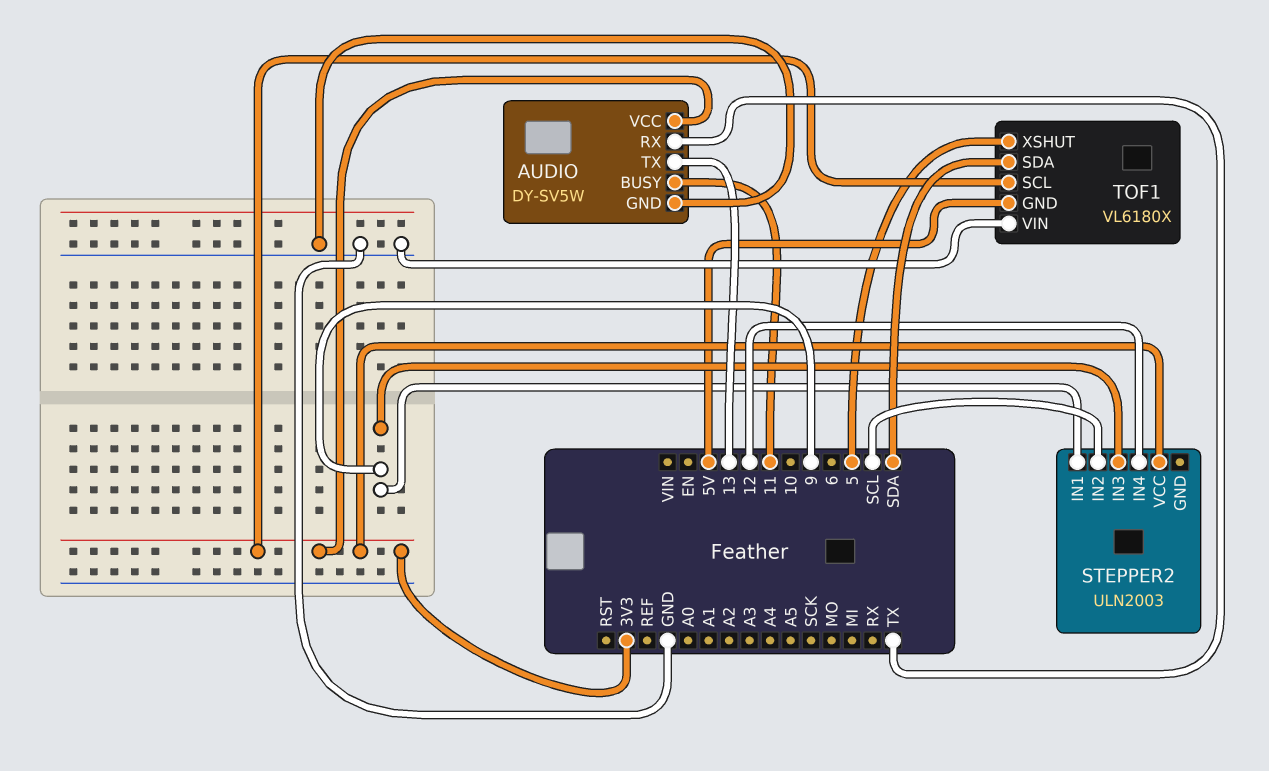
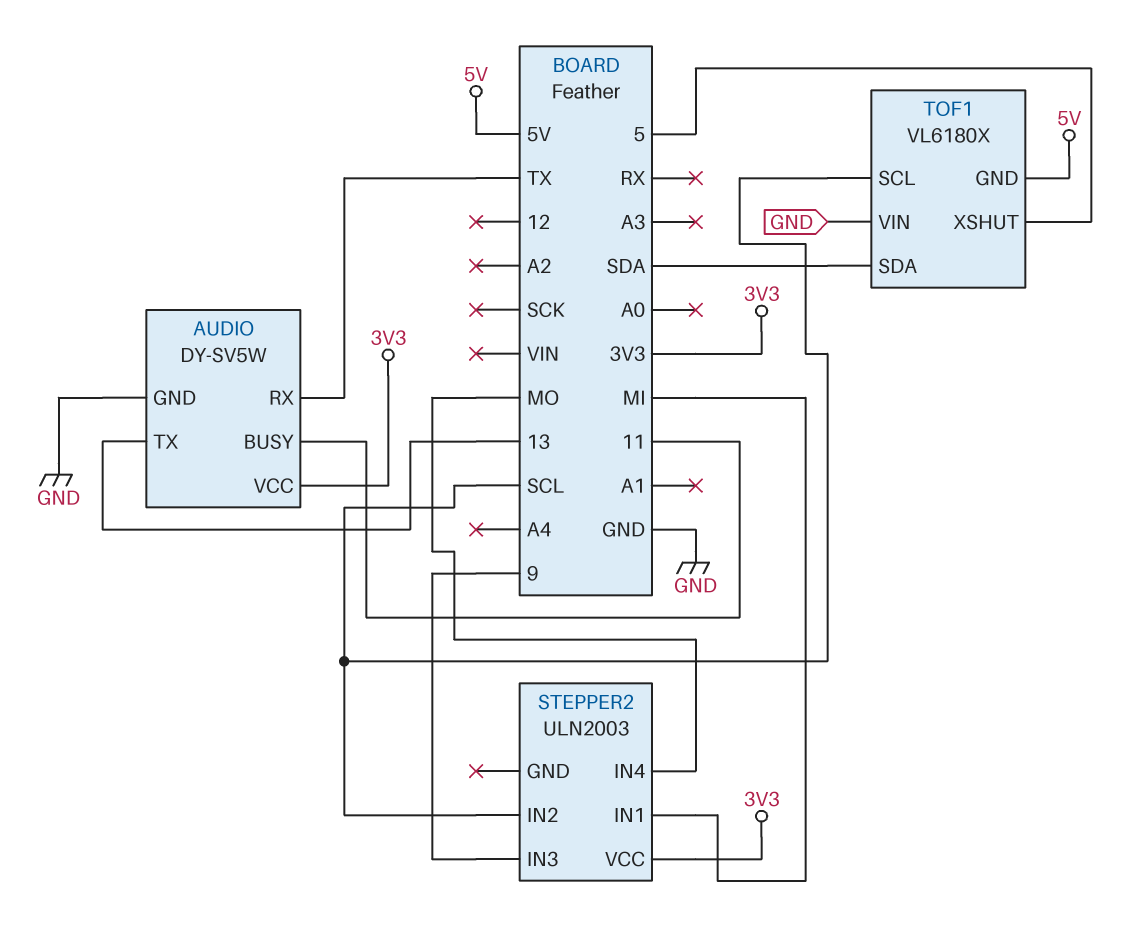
STEPPER2 pin IN1: 9 -> MI
STEPPER2 pin IN4: 12 -> MO
TOF1 pin SCL: 3V3 -> SCL

